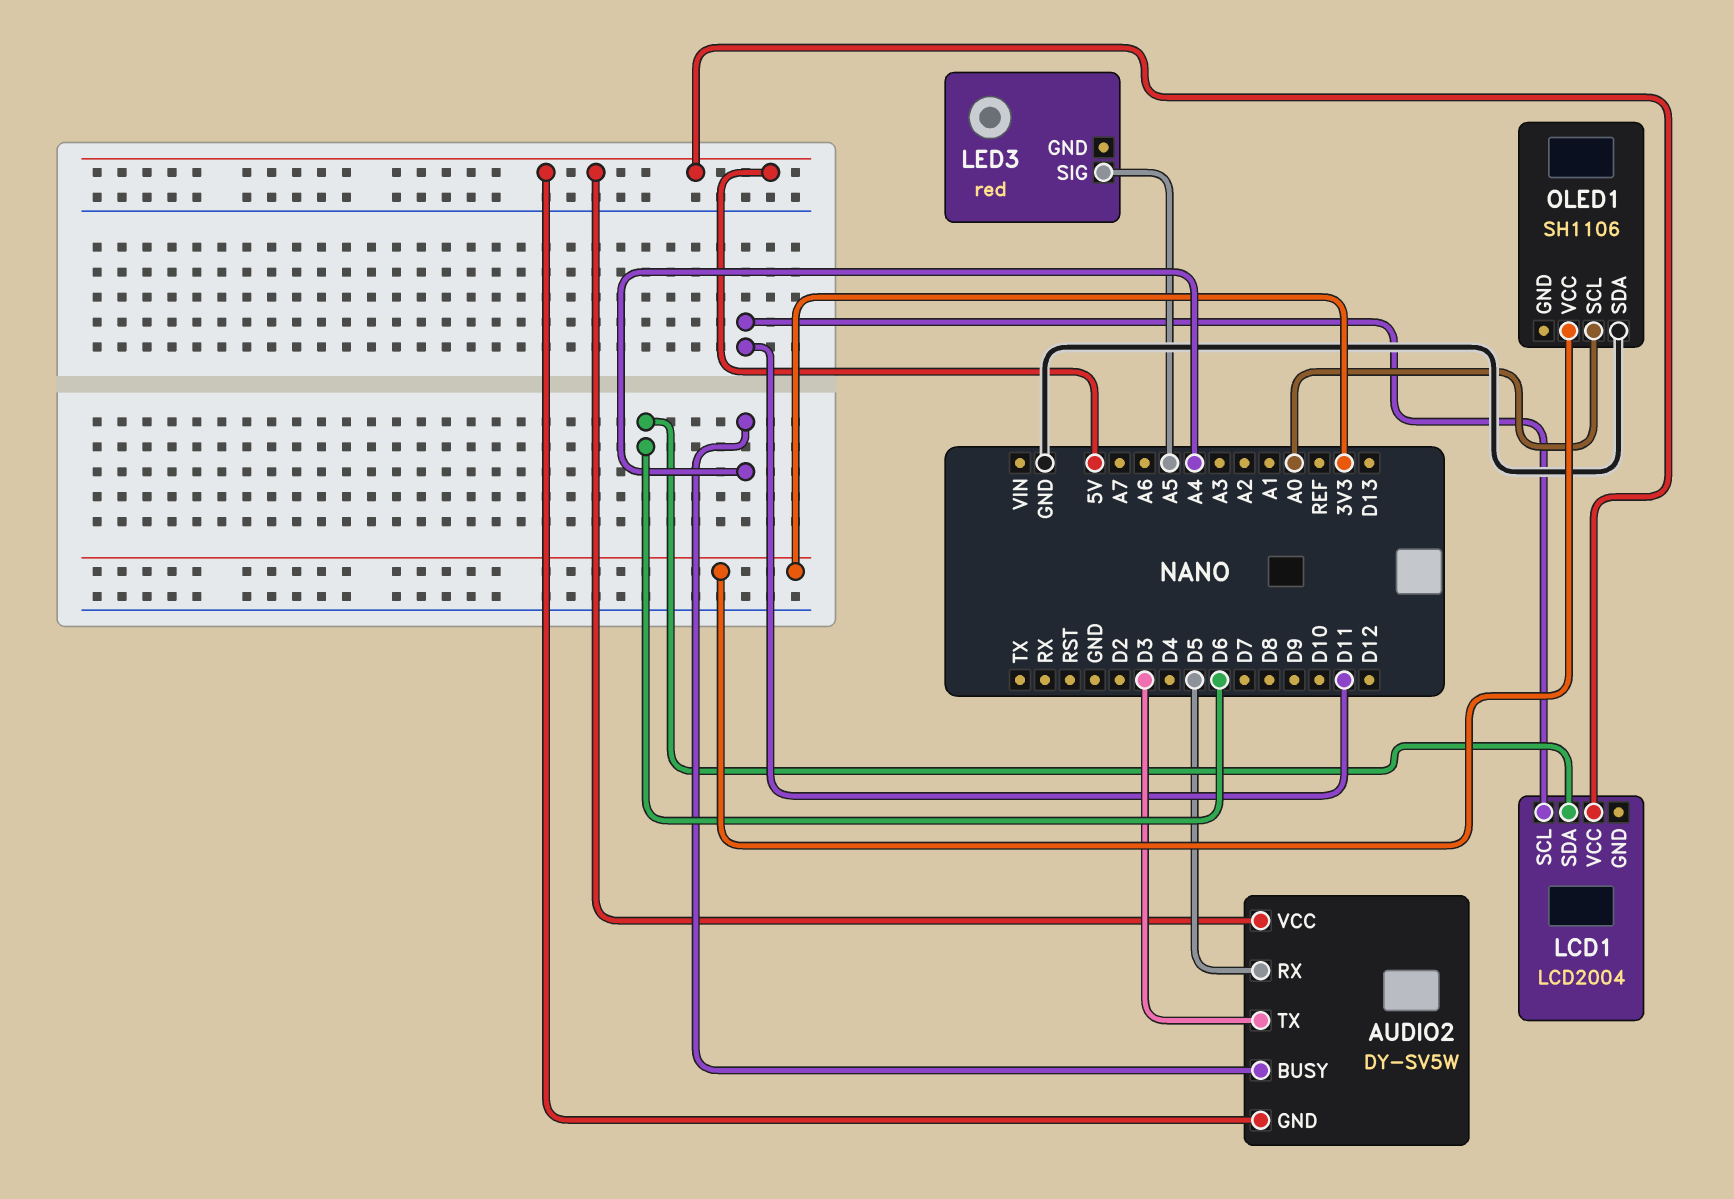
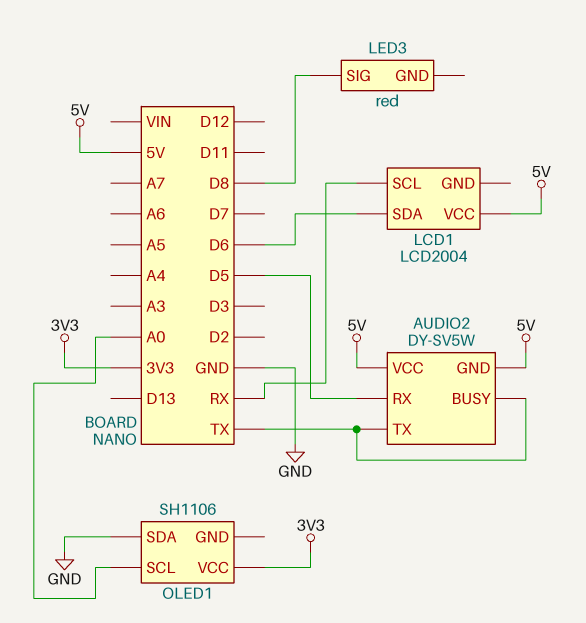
AUDIO2 pin BUSY: A4 -> TX
AUDIO2 pin TX: D3 -> TX
LCD1 pin SCL: D11 -> RX
LED3 pin SIG: A5 -> D8

